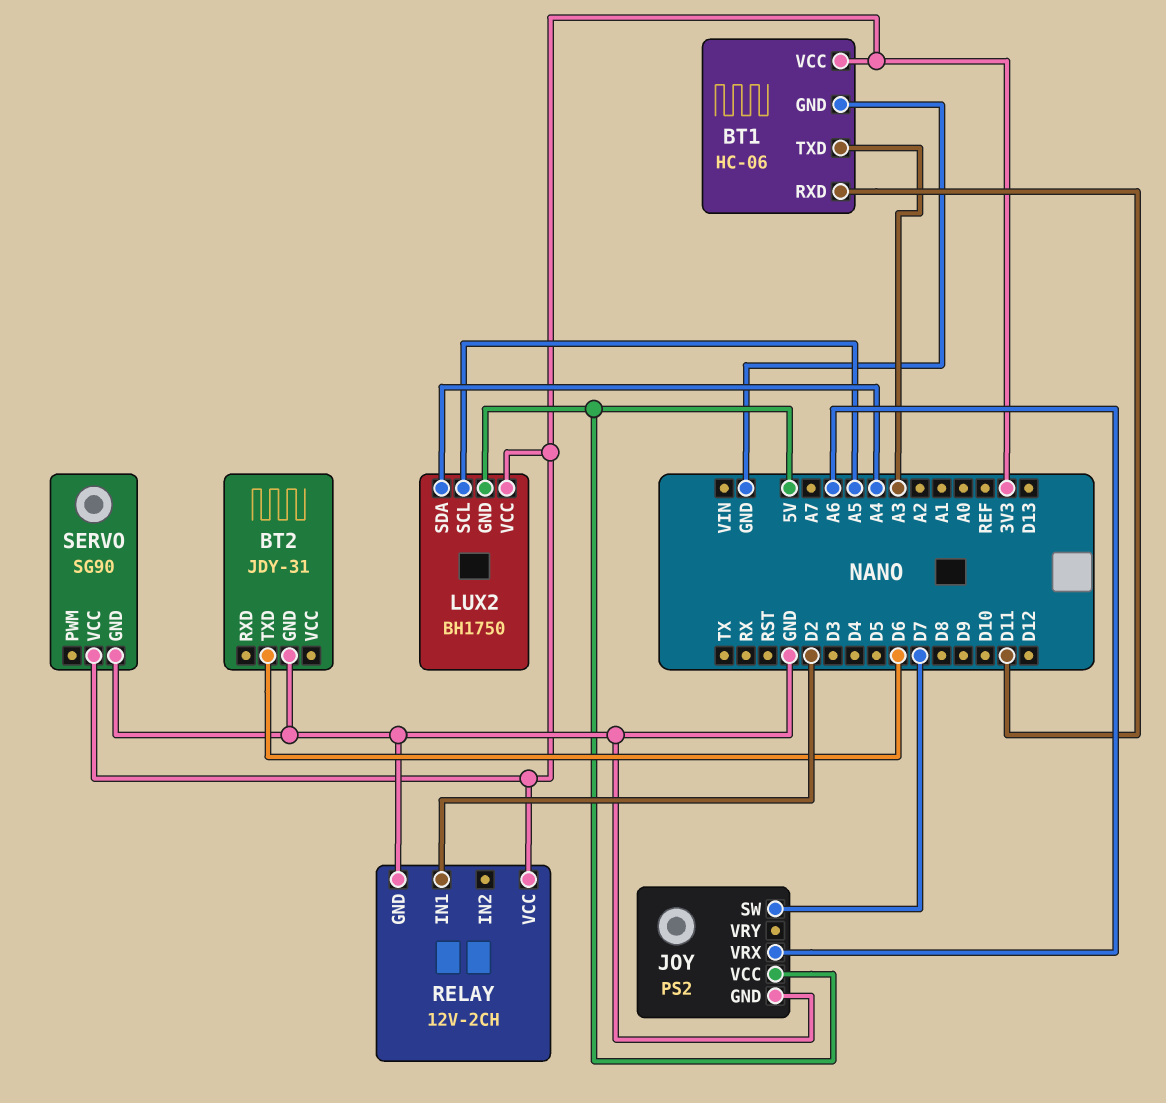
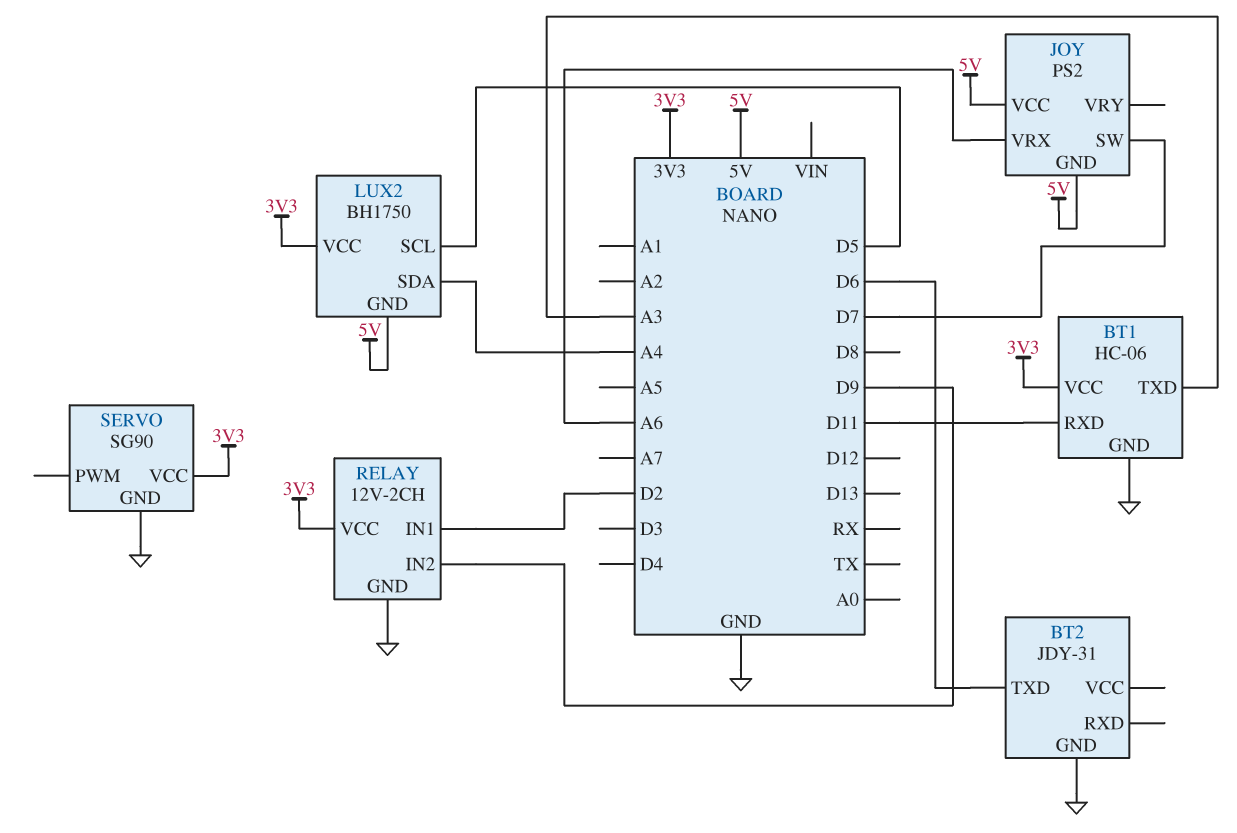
JOY pin GND: GND -> 5V
LUX2 pin SCL: A5 -> D5
RELAY pin IN2: none -> D9

